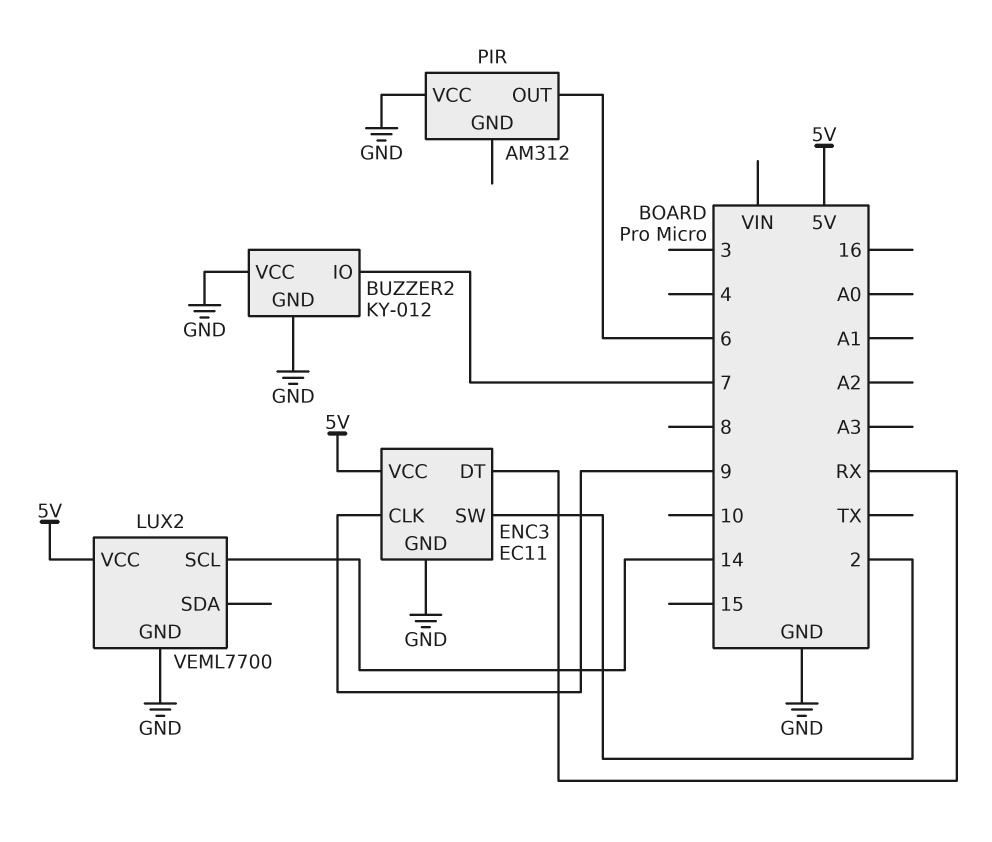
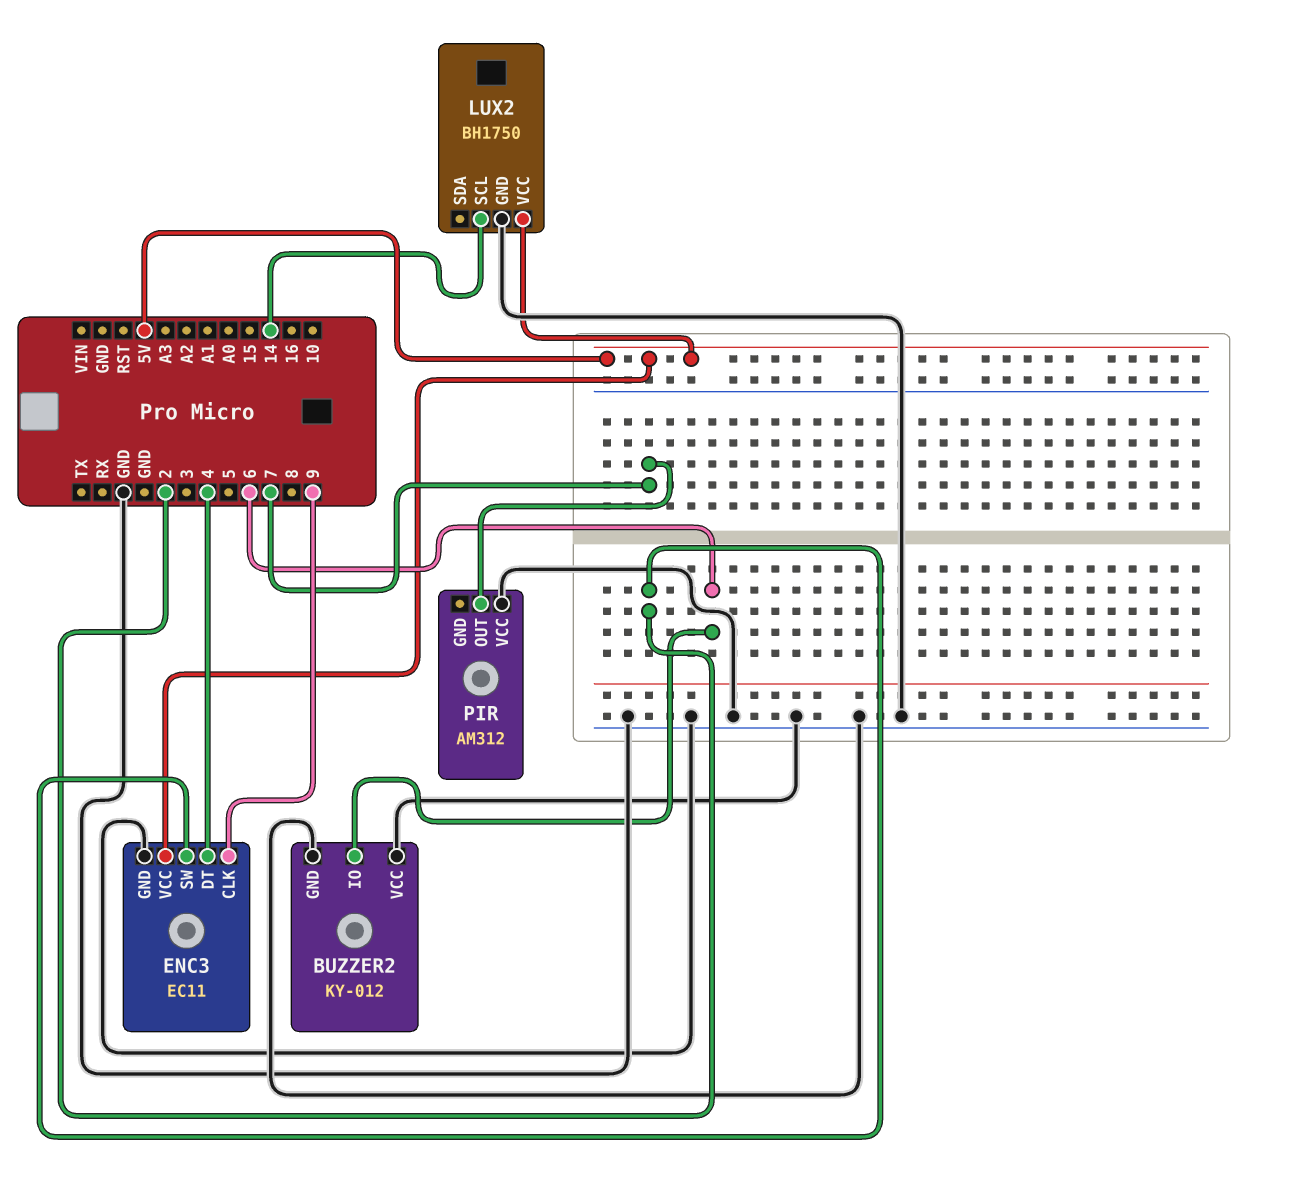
BUZZER2 pin IO: 7 -> 6
ENC3 pin DT: RX -> 4
LUX2: VEML7700 -> BH1750
PIR pin OUT: 6 -> 7

